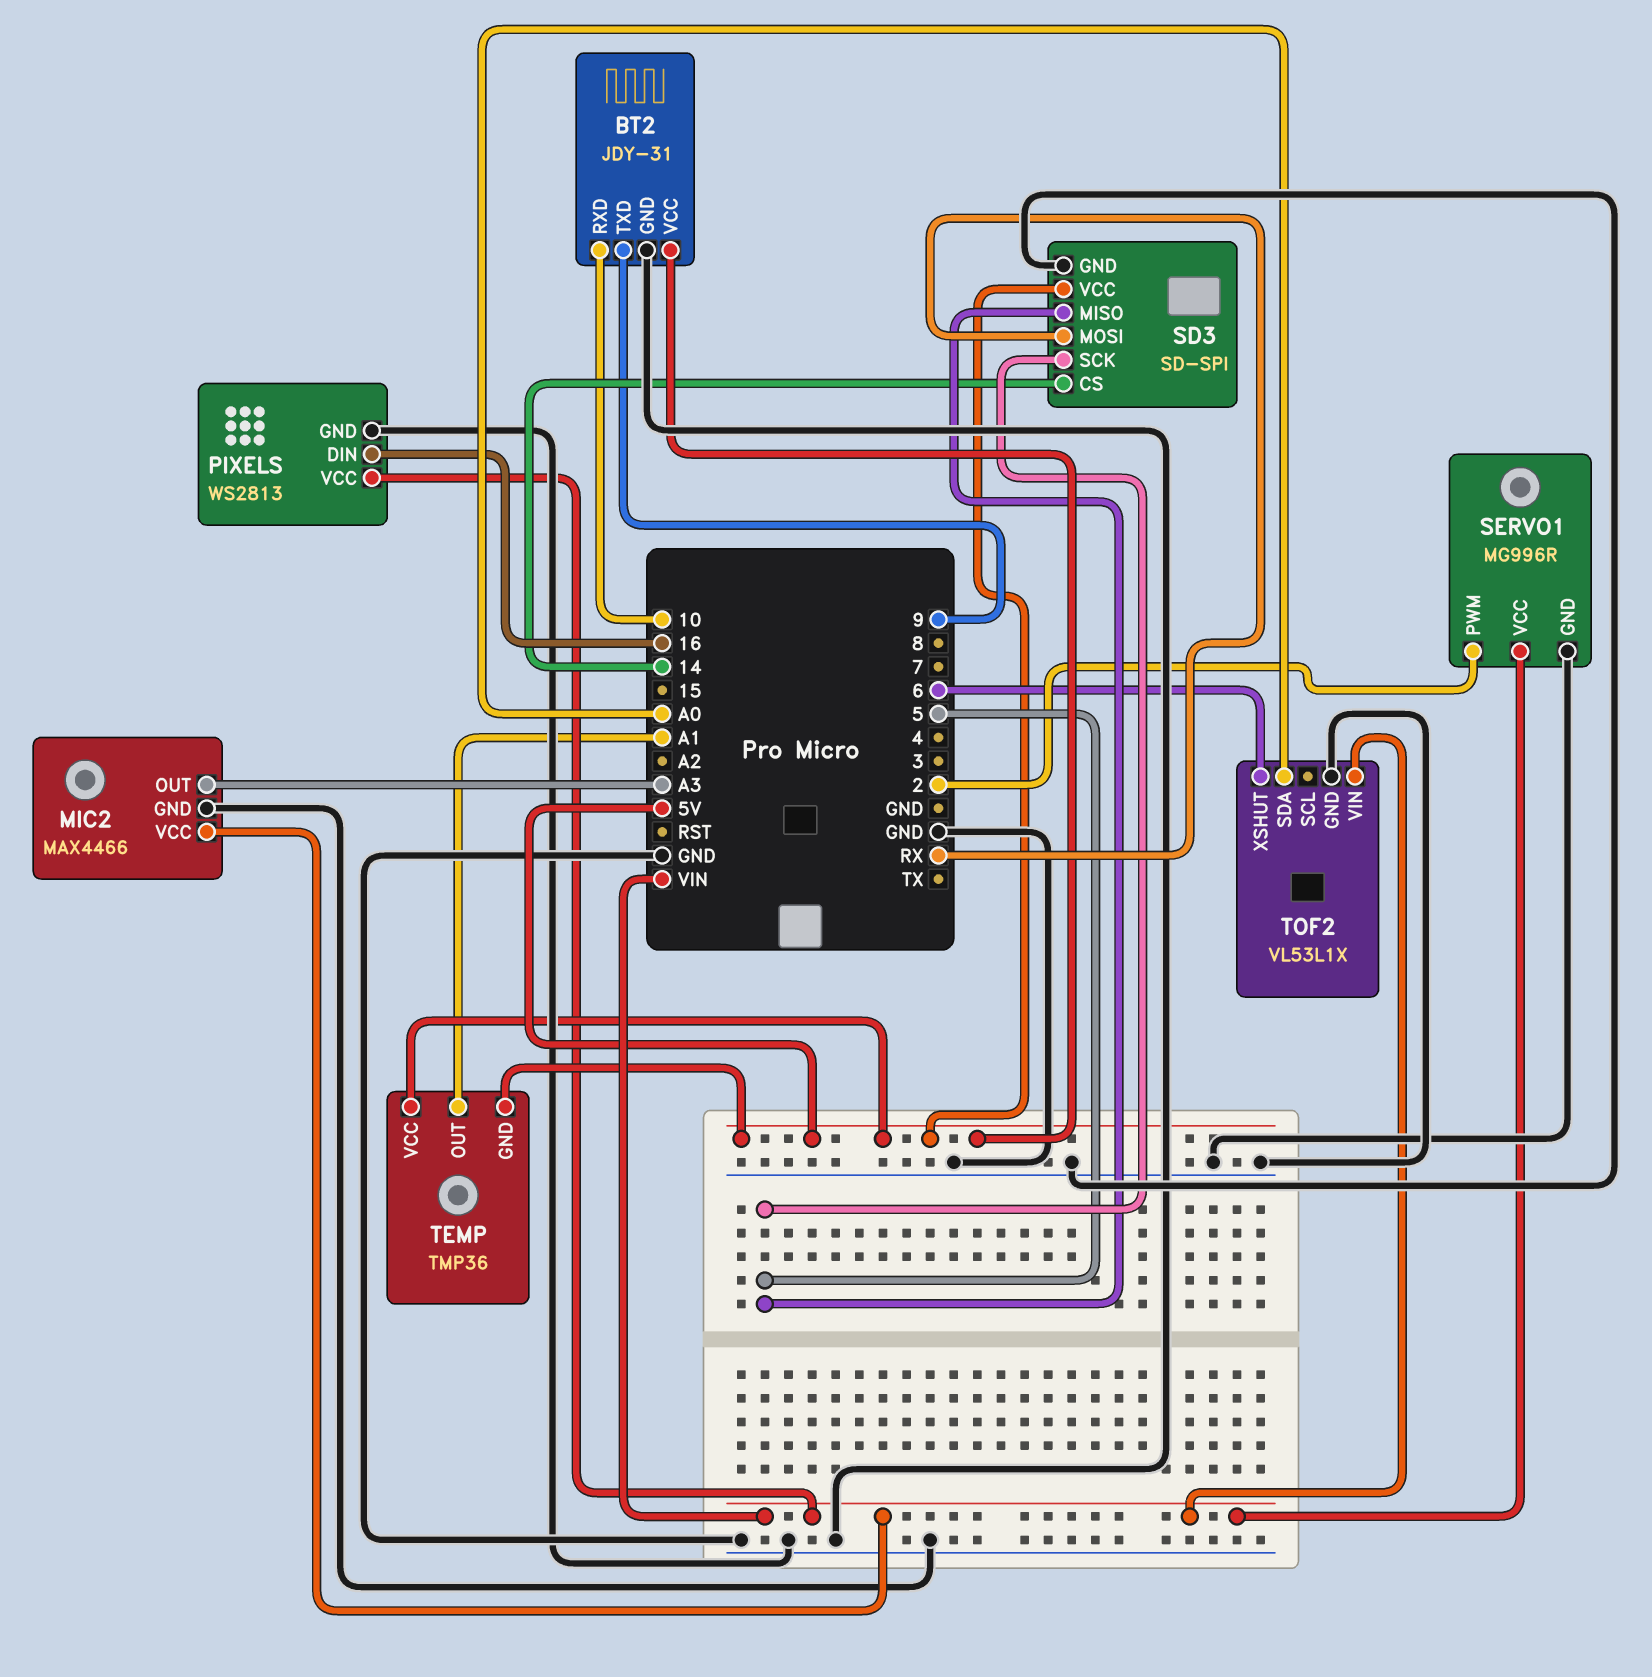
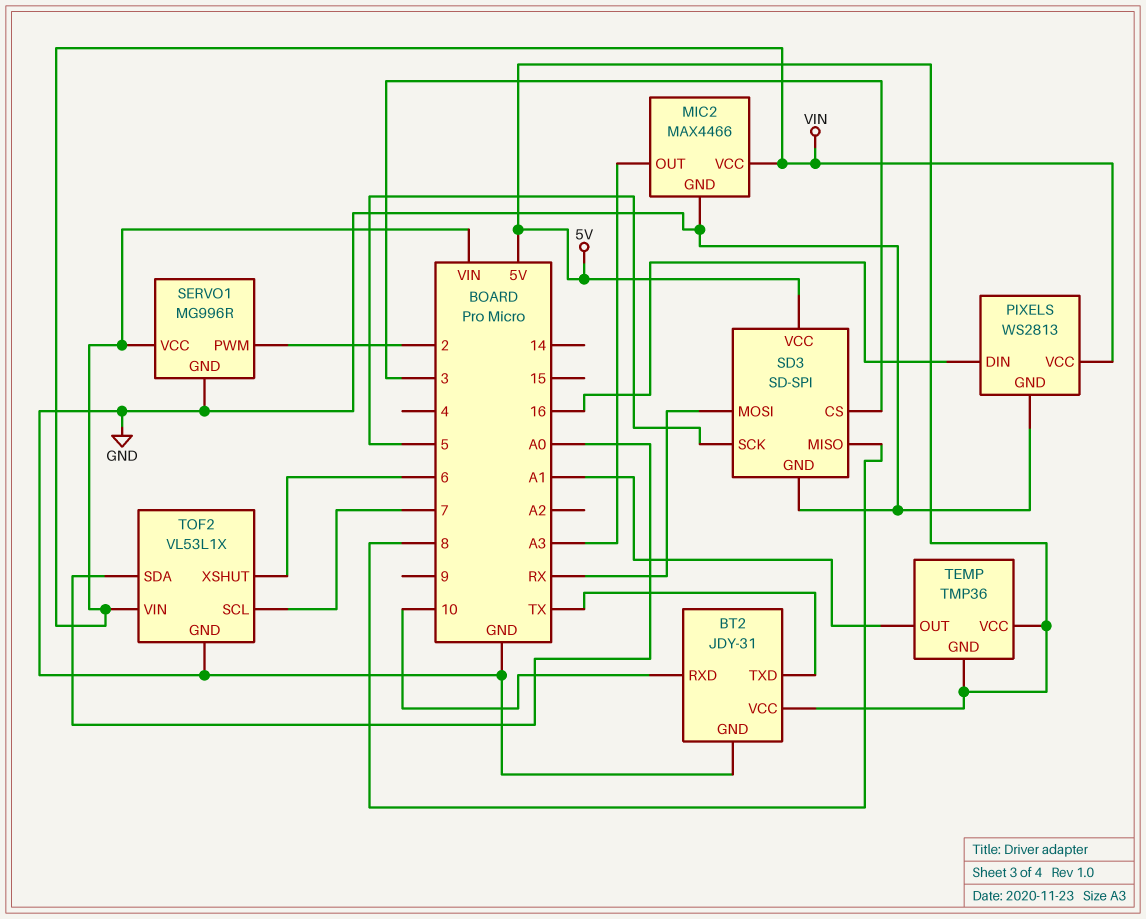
BT2 pin TXD: 9 -> TX
SD3 pin CS: 14 -> 3
SD3 pin MISO: 5 -> 8
TOF2 pin SCL: none -> 7

